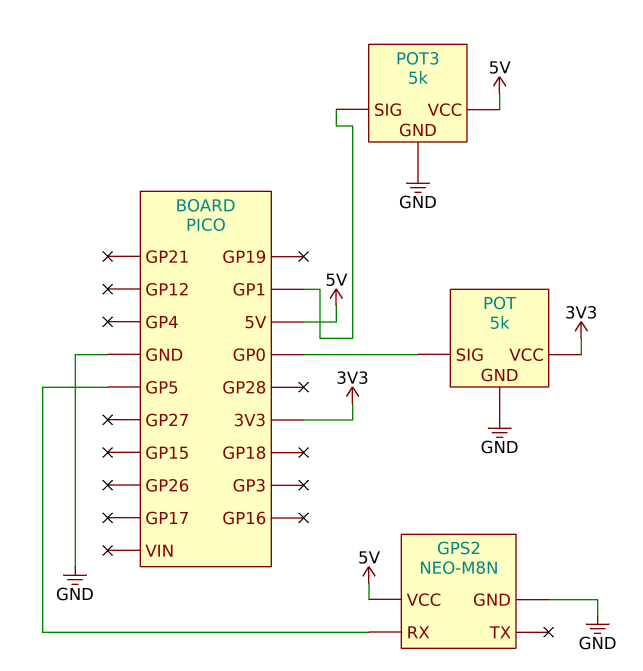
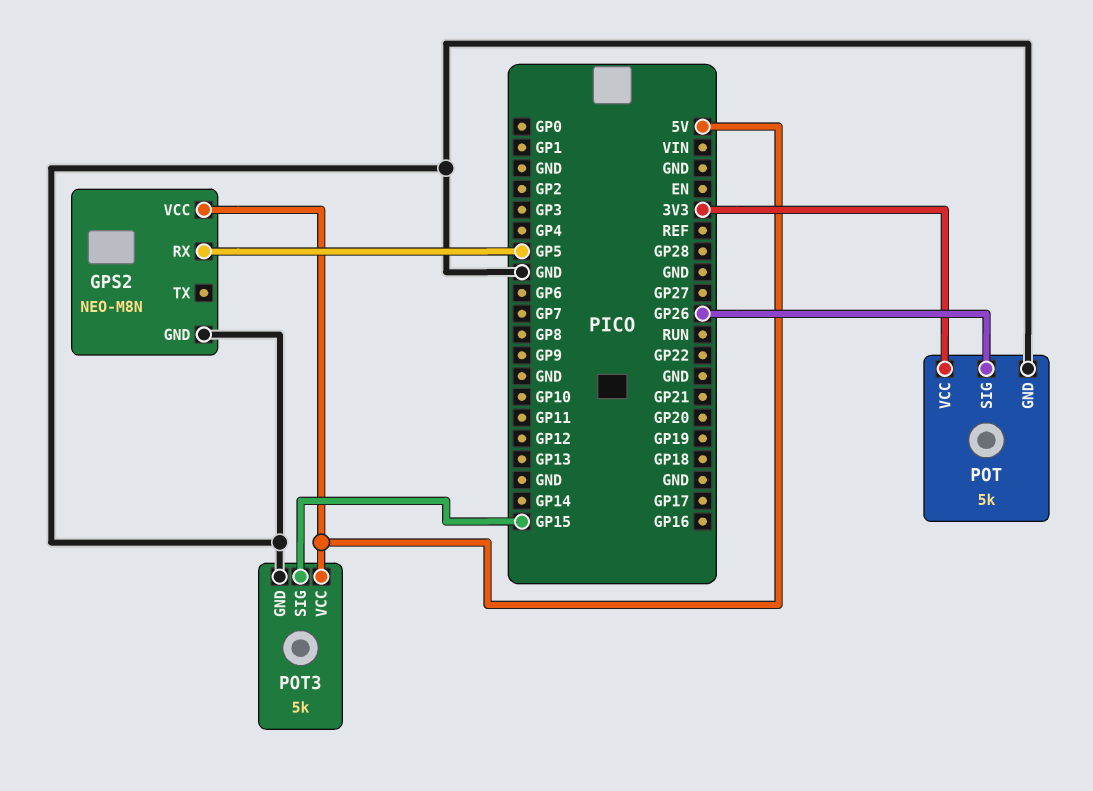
POT pin SIG: GP0 -> GP26
POT3 pin SIG: GP1 -> GP15

